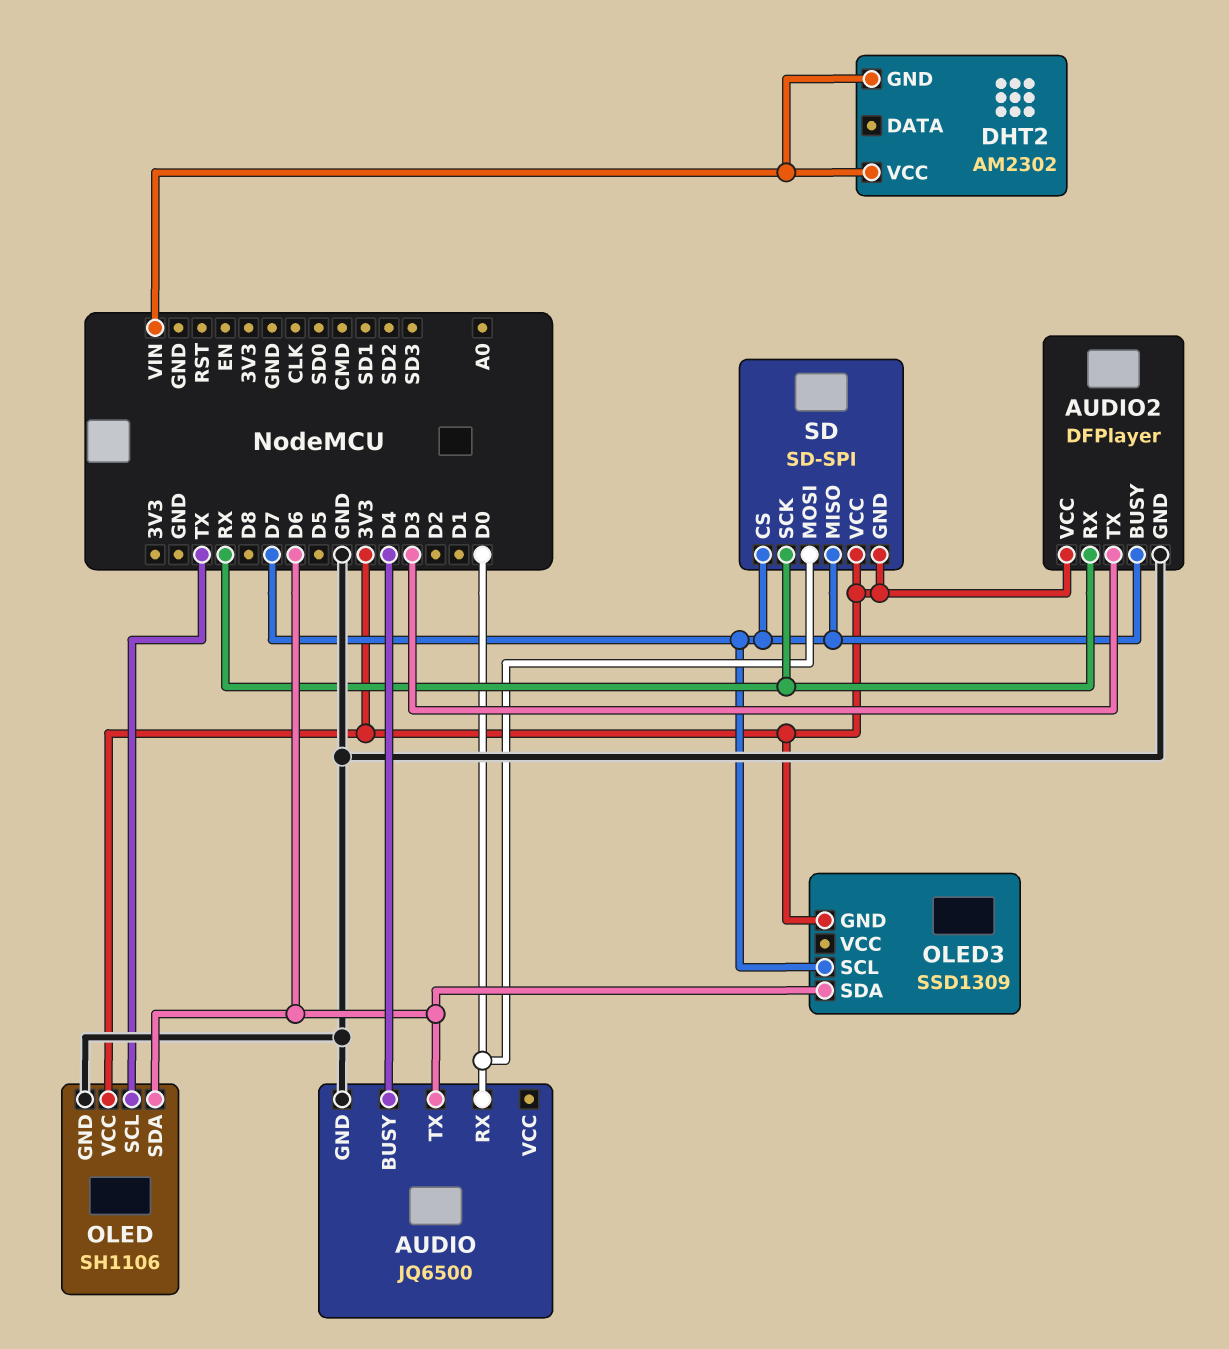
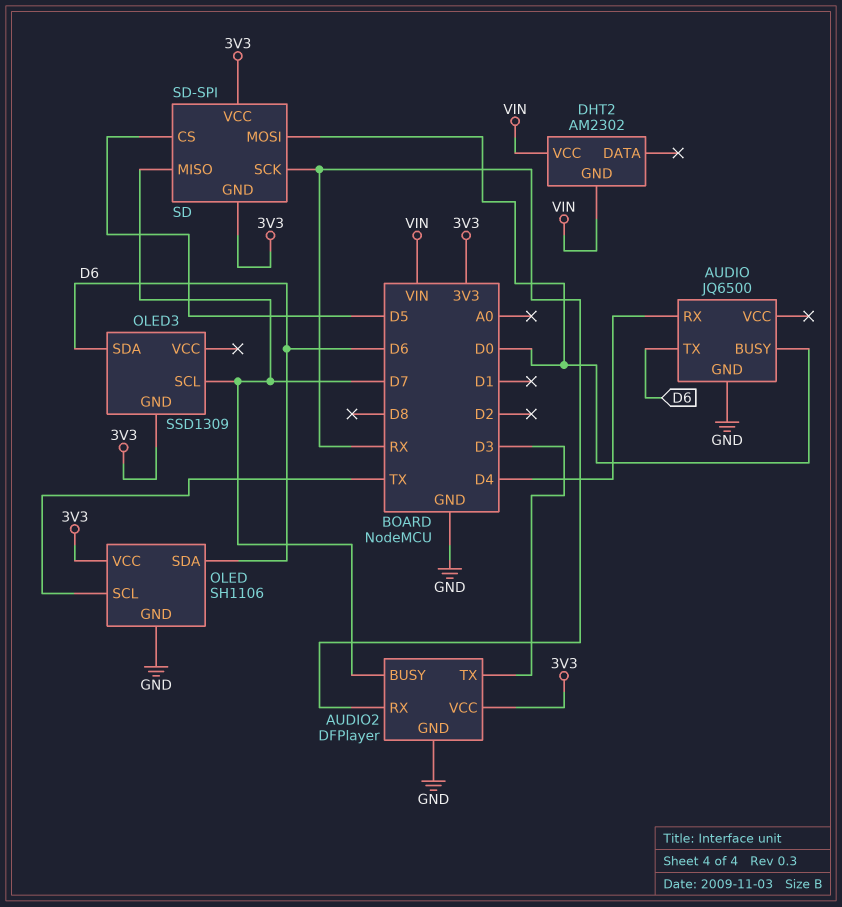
AUDIO pin BUSY: D4 -> D0
AUDIO pin RX: D0 -> D4
SD pin CS: D7 -> D5

